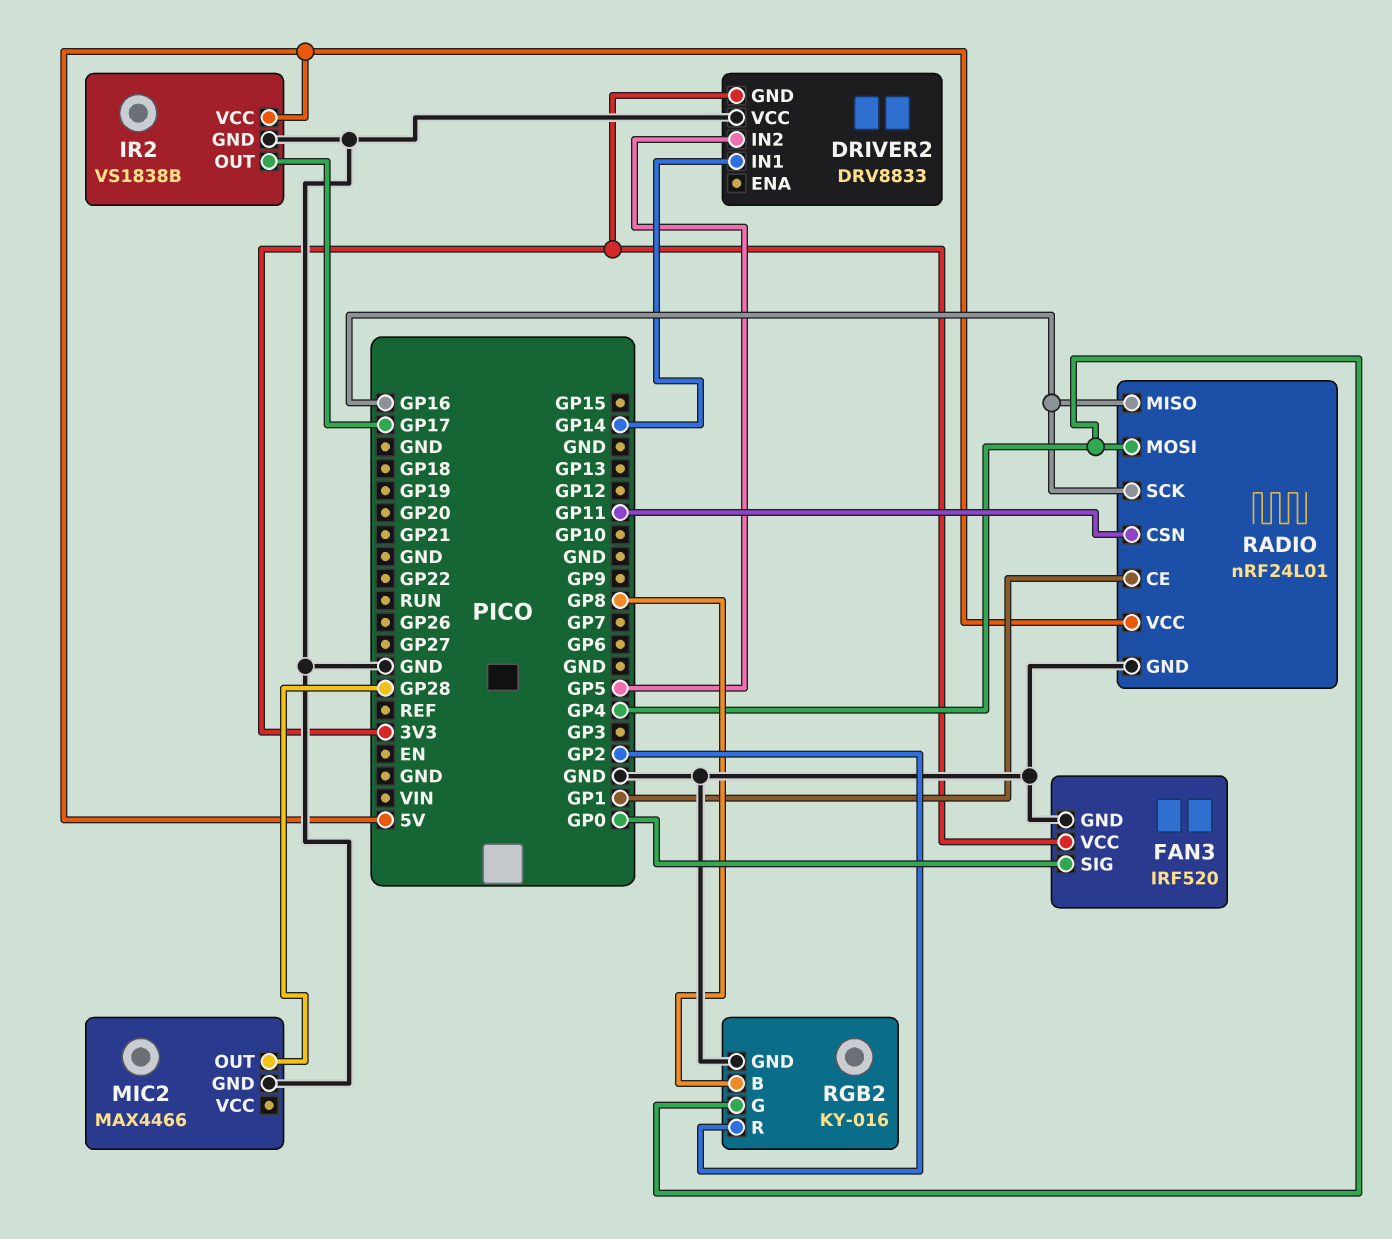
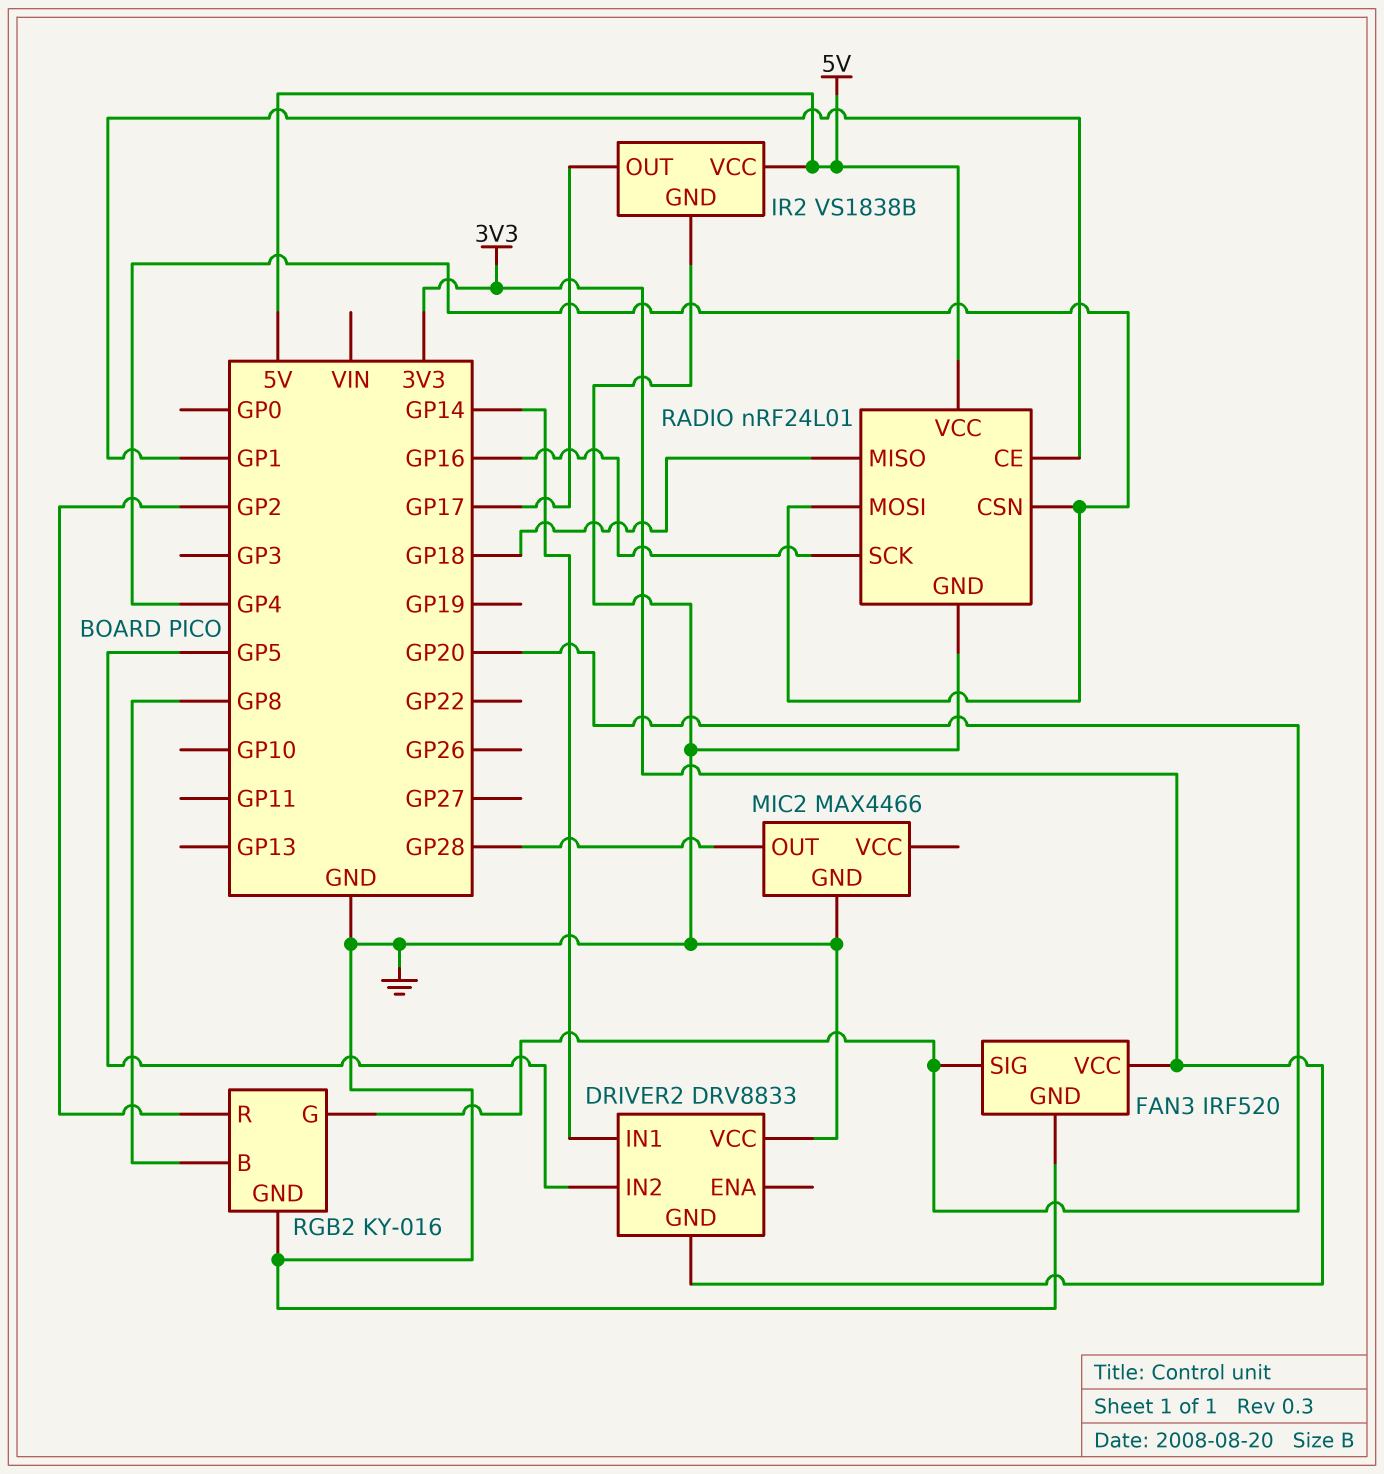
FAN3 pin SIG: GP0 -> GP20
RADIO pin CSN: GP11 -> GP4
RADIO pin MISO: GP16 -> GP18
RGB2 pin G: GP4 -> GP20

